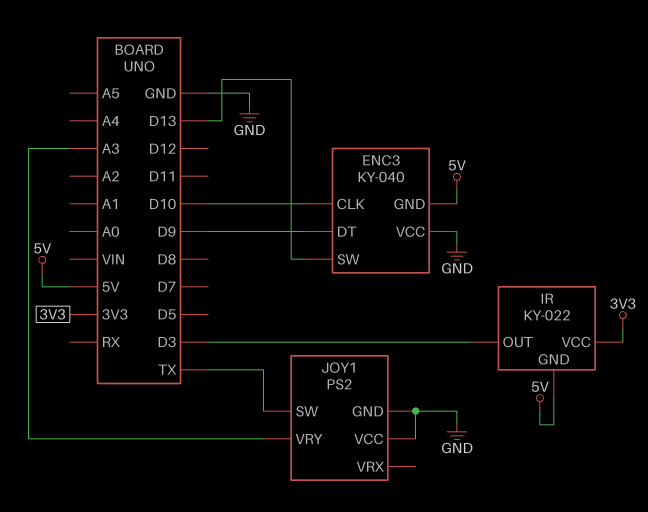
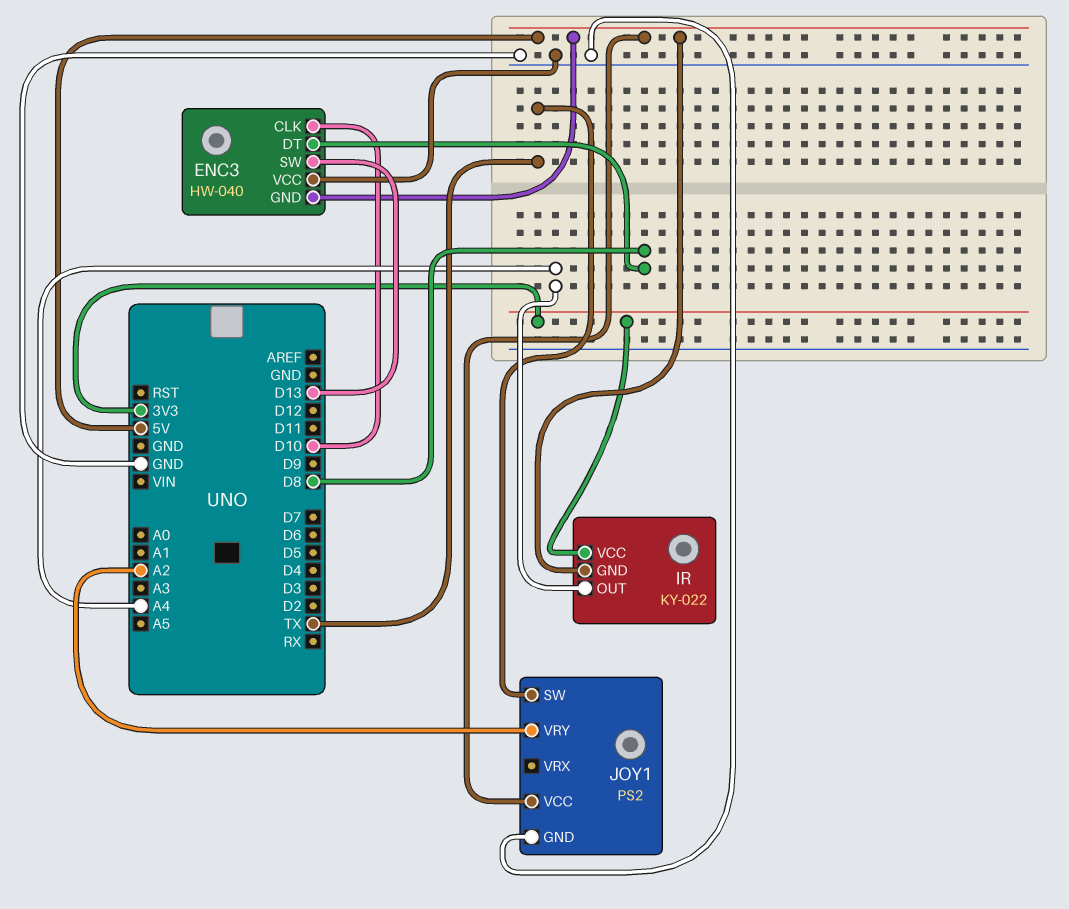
ENC3: KY-040 -> HW-040
ENC3 pin DT: D9 -> D8
IR pin OUT: D3 -> A4
JOY1 pin VCC: GND -> 5V
JOY1 pin VRY: A3 -> A2

